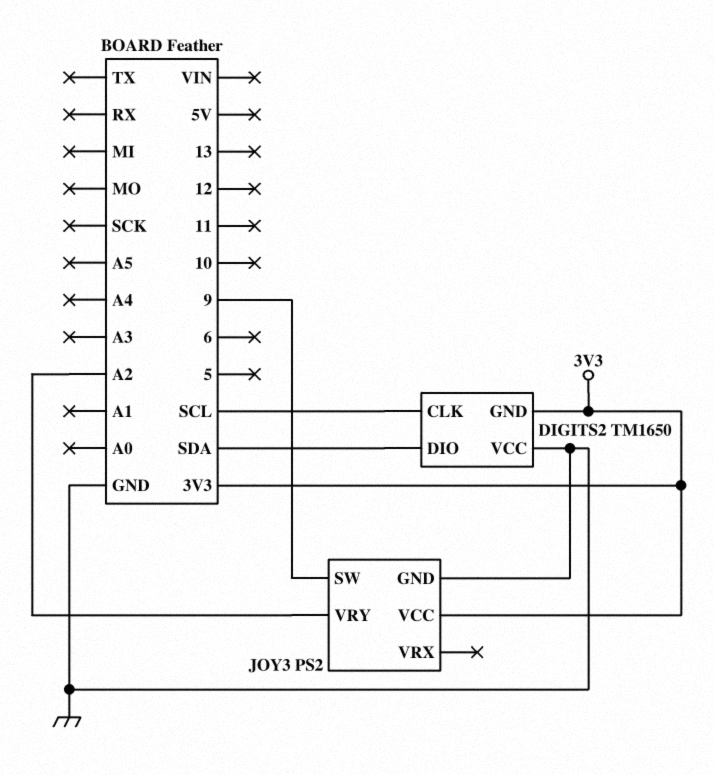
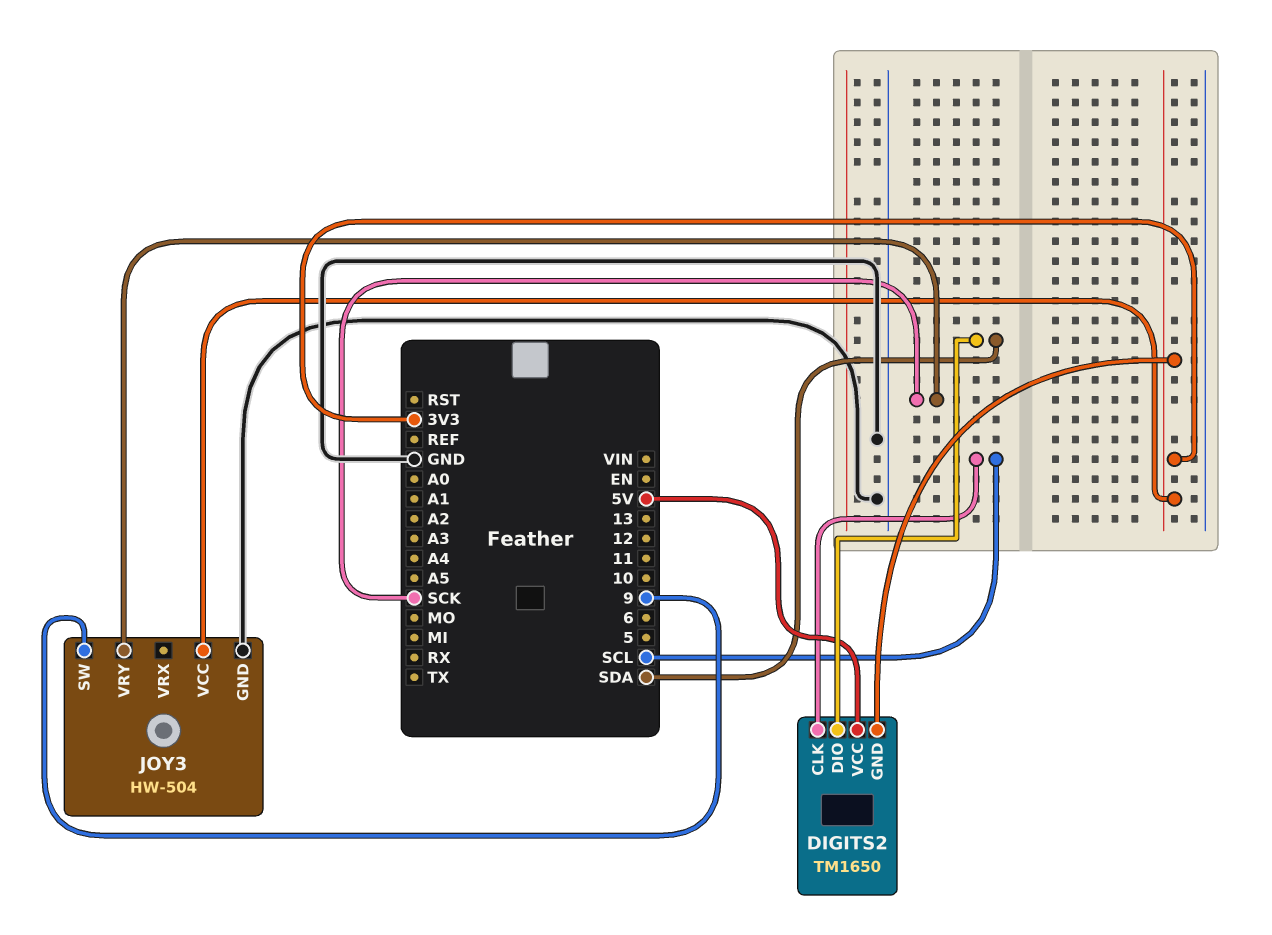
DIGITS2 pin VCC: GND -> 5V
JOY3: PS2 -> HW-504
JOY3 pin VRY: A2 -> SCK

